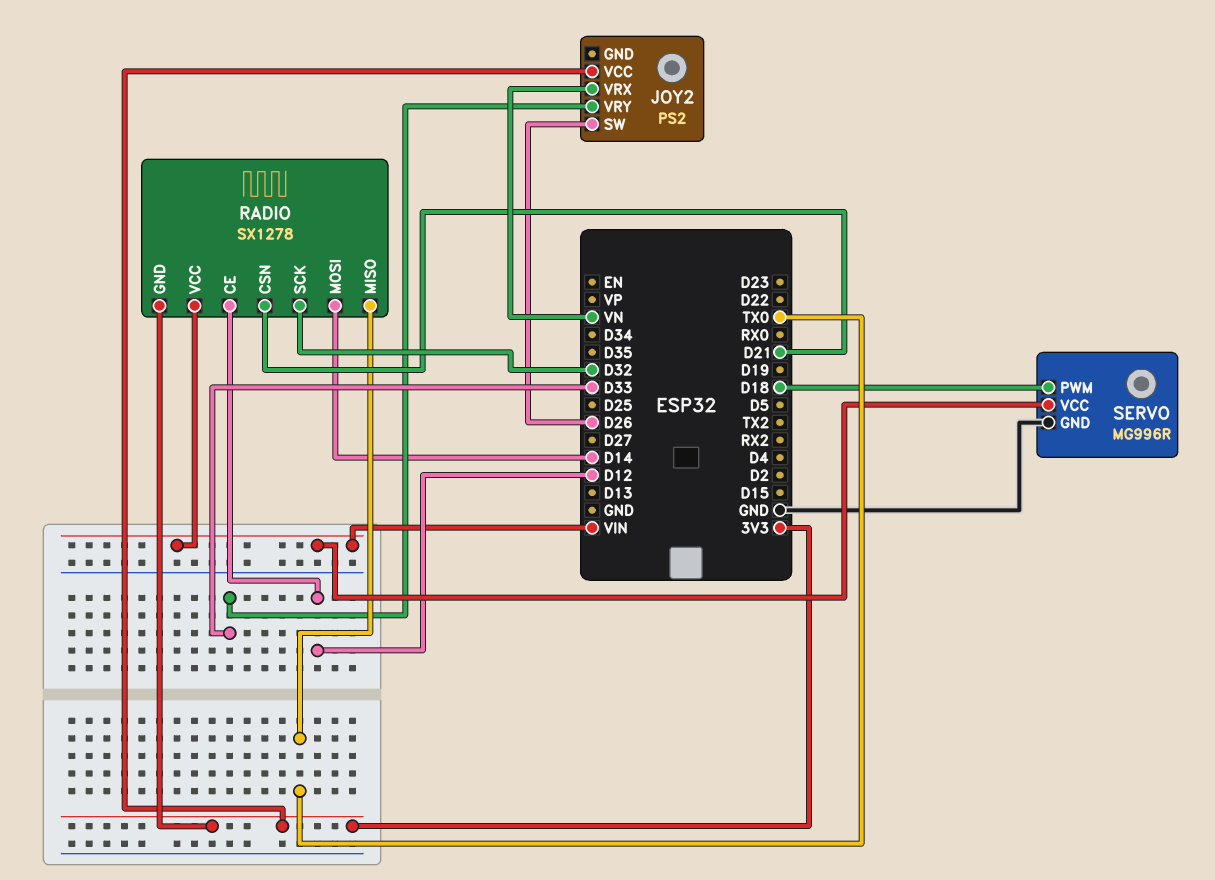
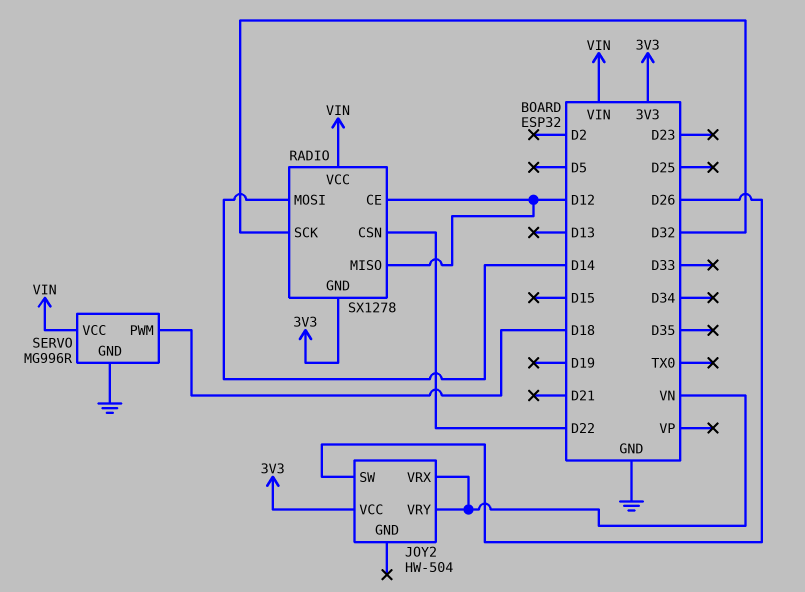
JOY2: PS2 -> HW-504
JOY2 pin VRY: D33 -> VN
RADIO pin CSN: D21 -> D22
RADIO pin MISO: TX0 -> D12

